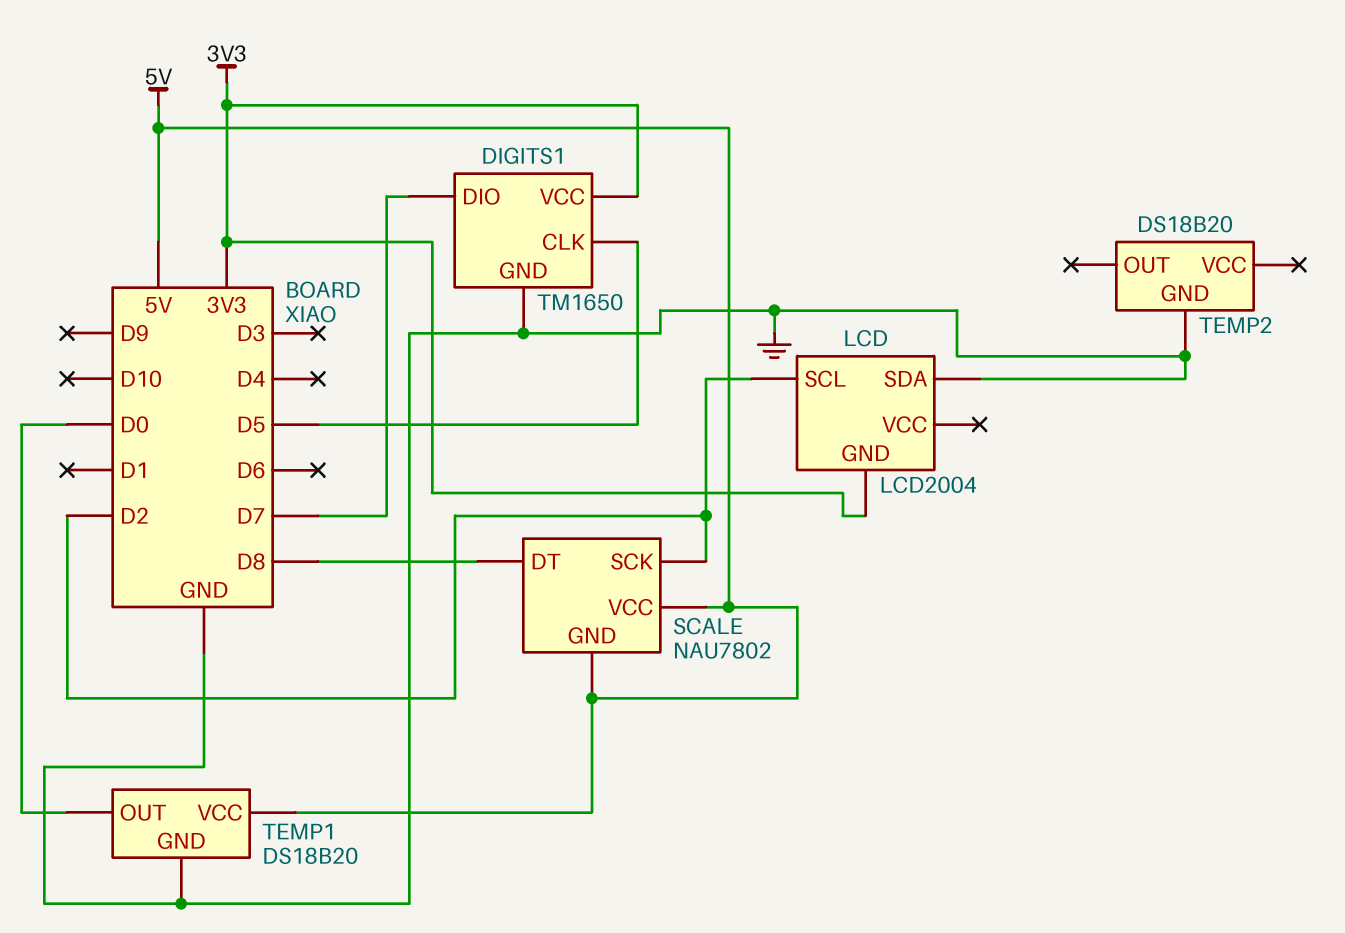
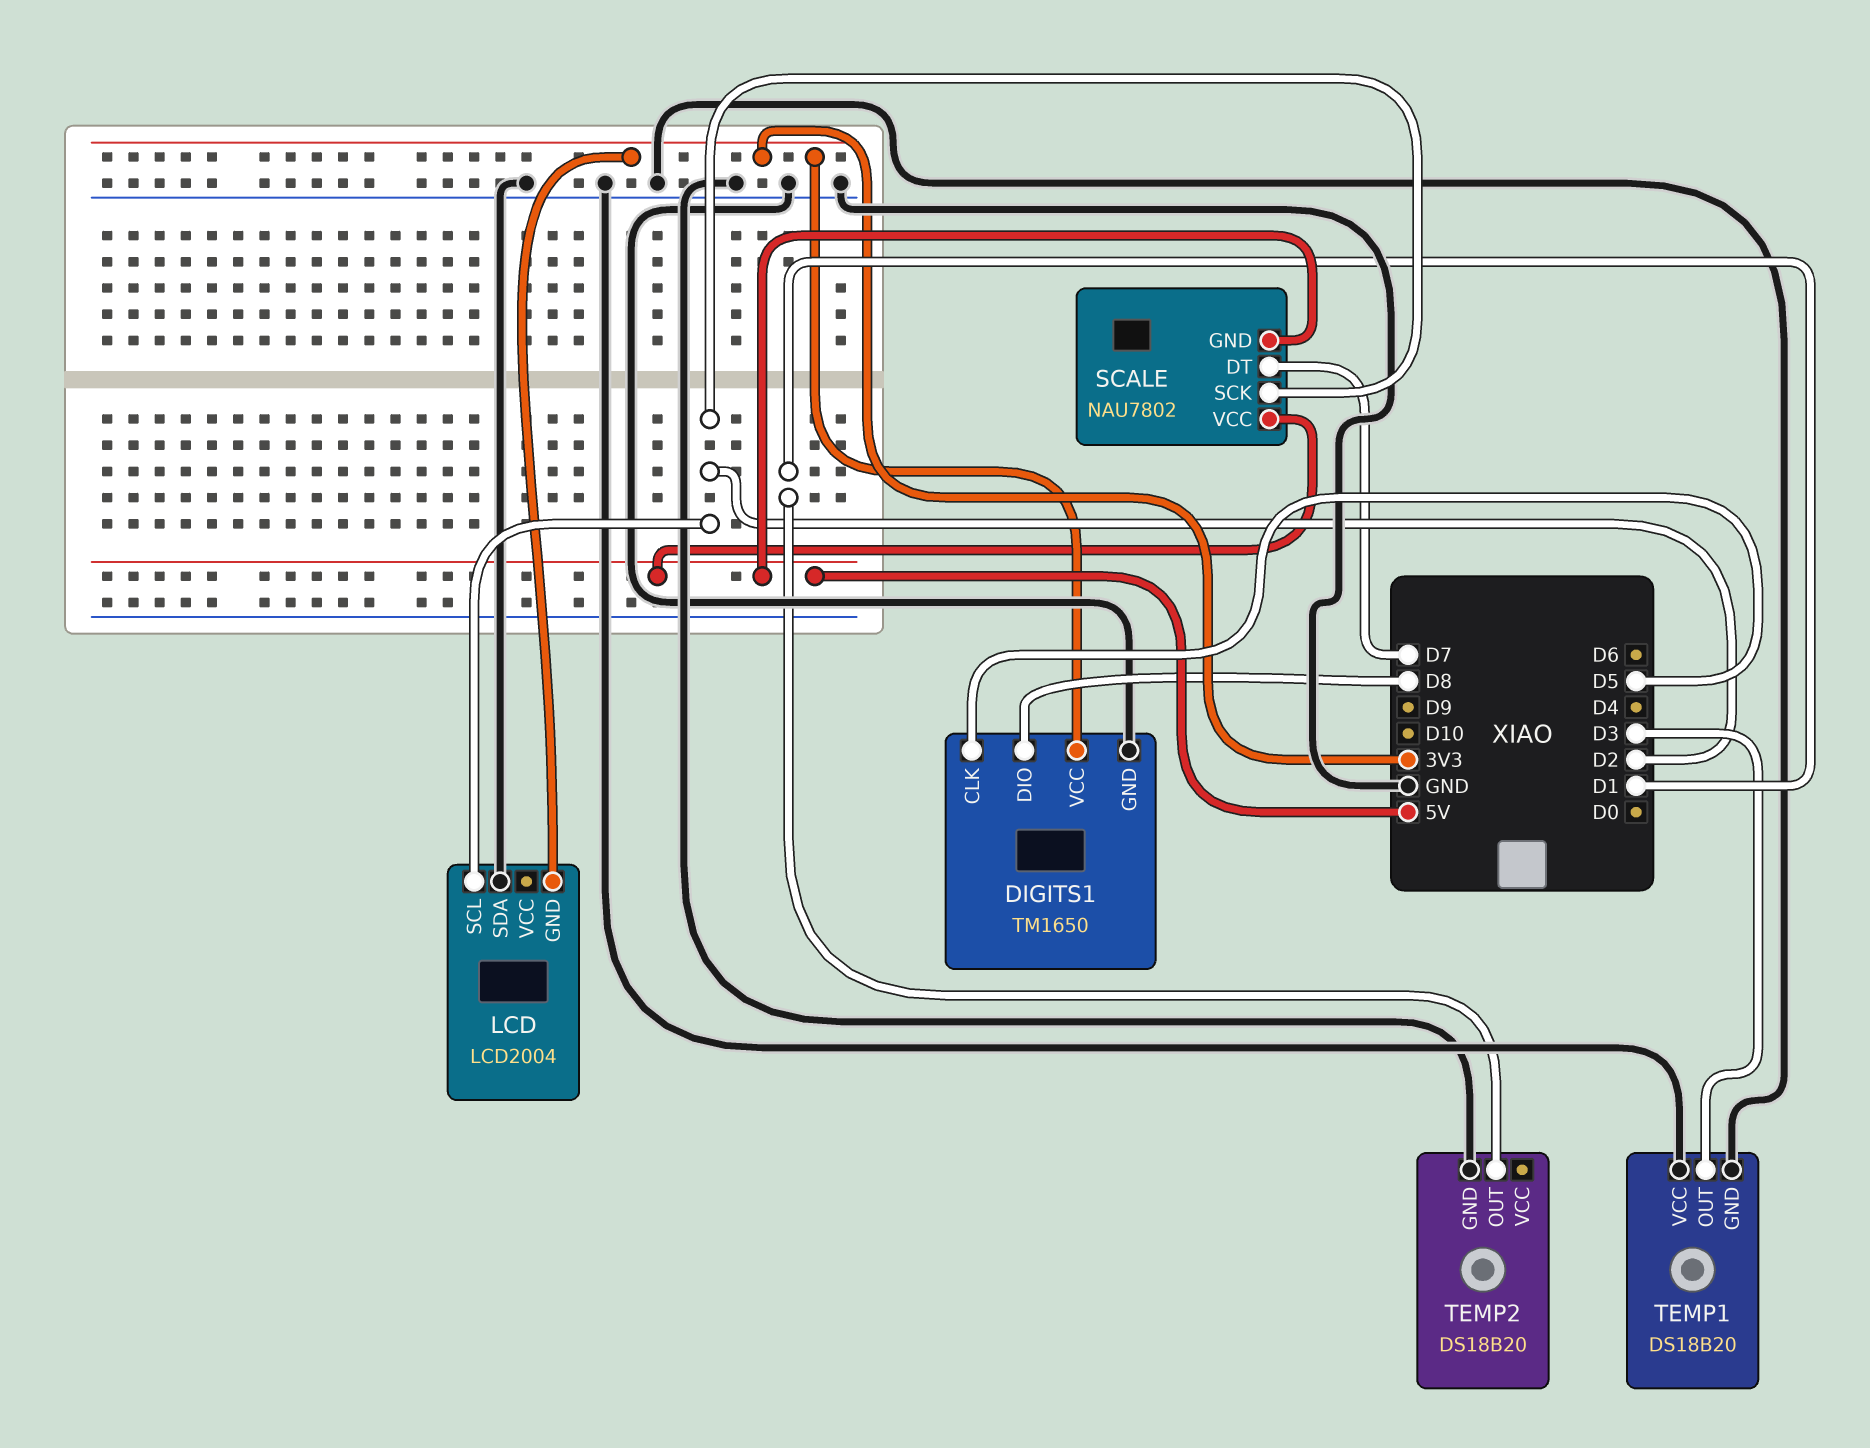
DIGITS1 pin DIO: D7 -> D8
SCALE pin DT: D8 -> D7
TEMP1 pin OUT: D0 -> D3
TEMP1 pin VCC: 5V -> GND
TEMP2 pin OUT: none -> D1

